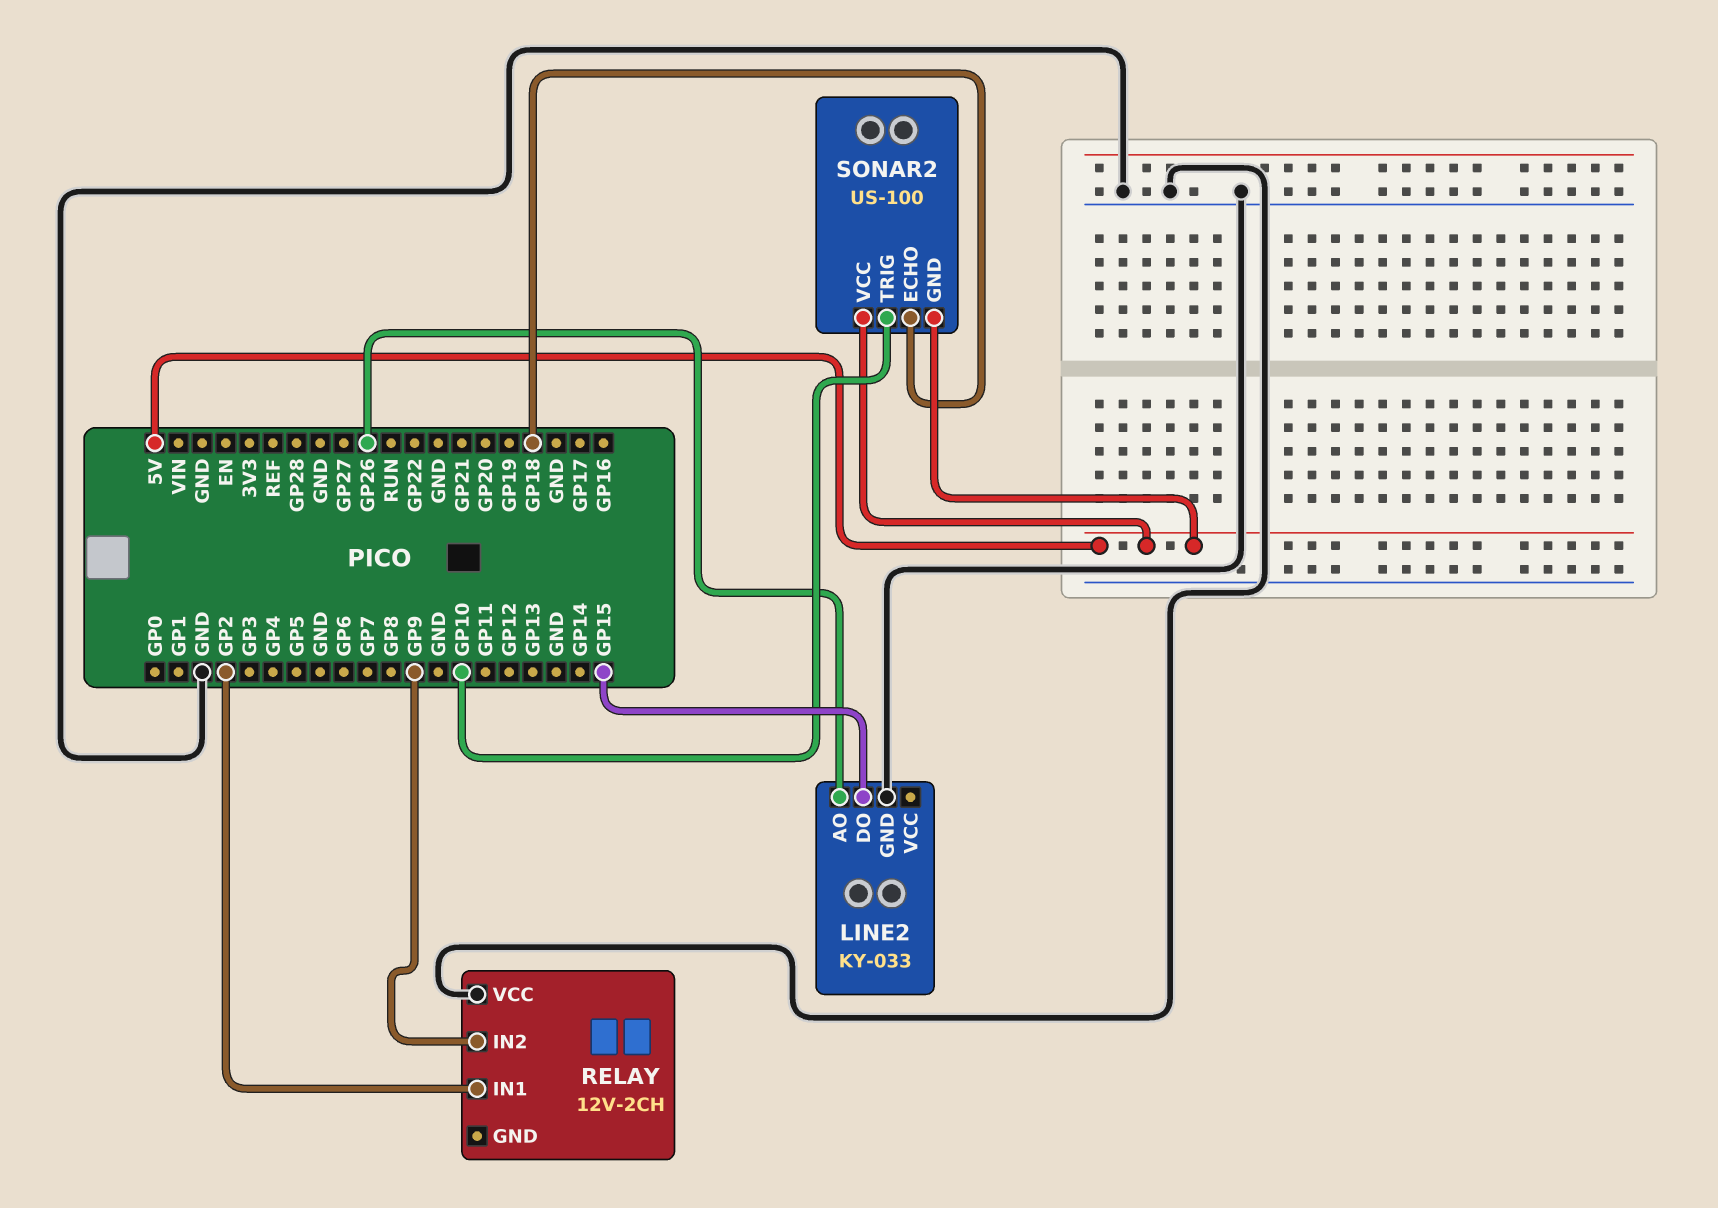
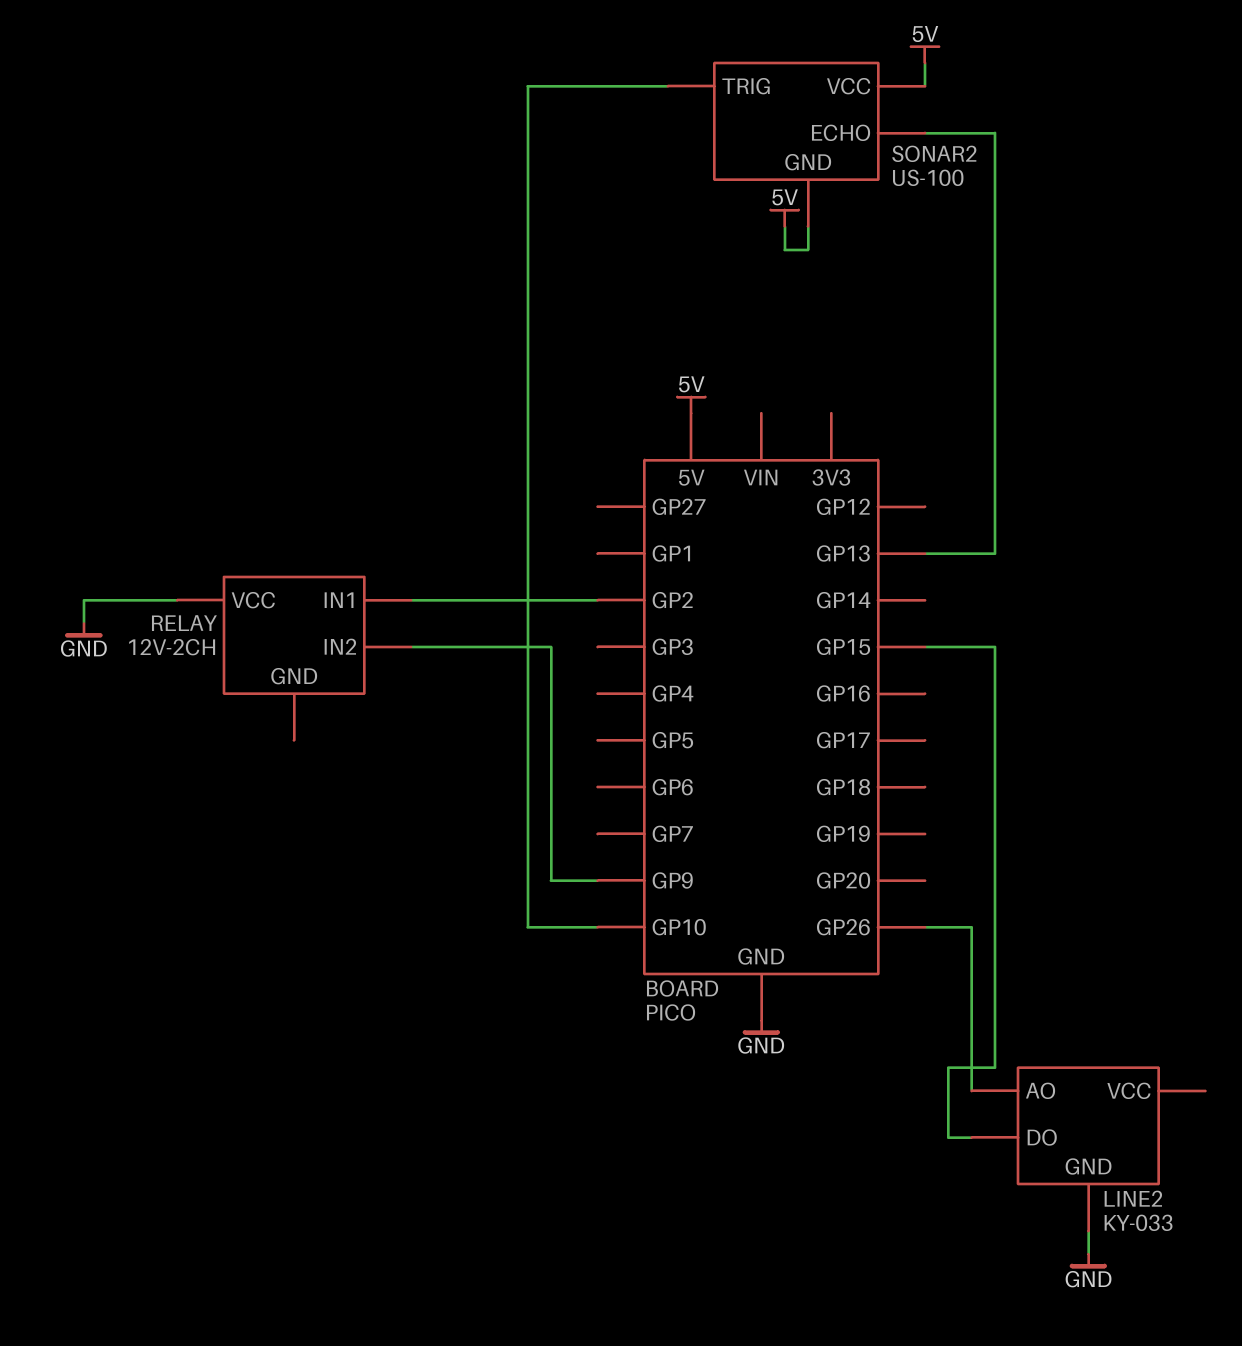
SONAR2 pin ECHO: GP18 -> GP13

